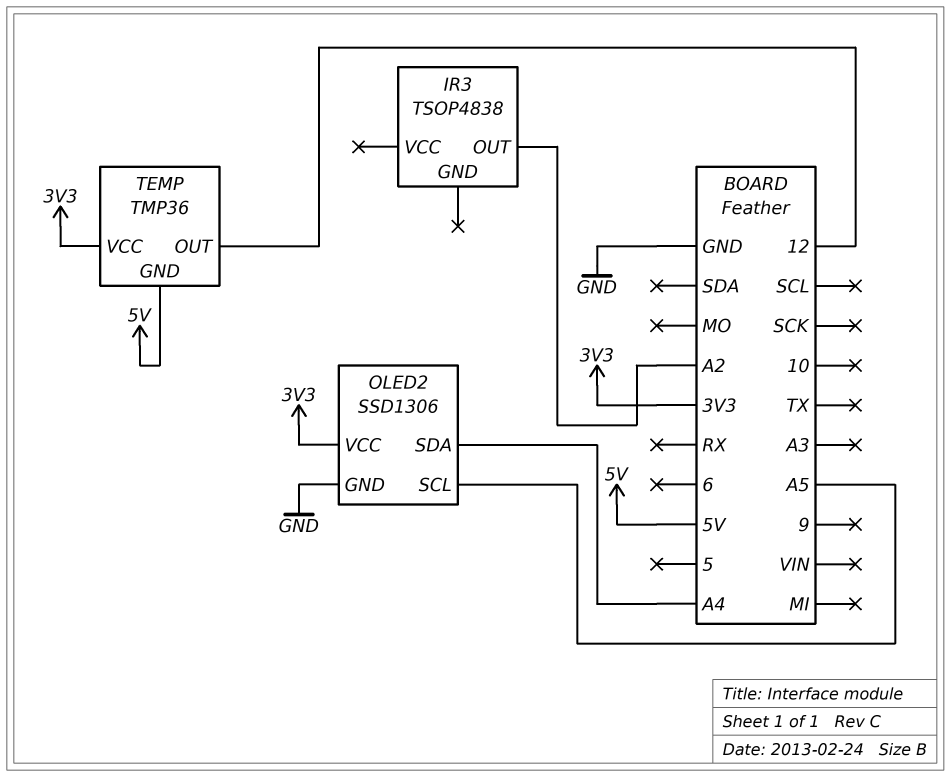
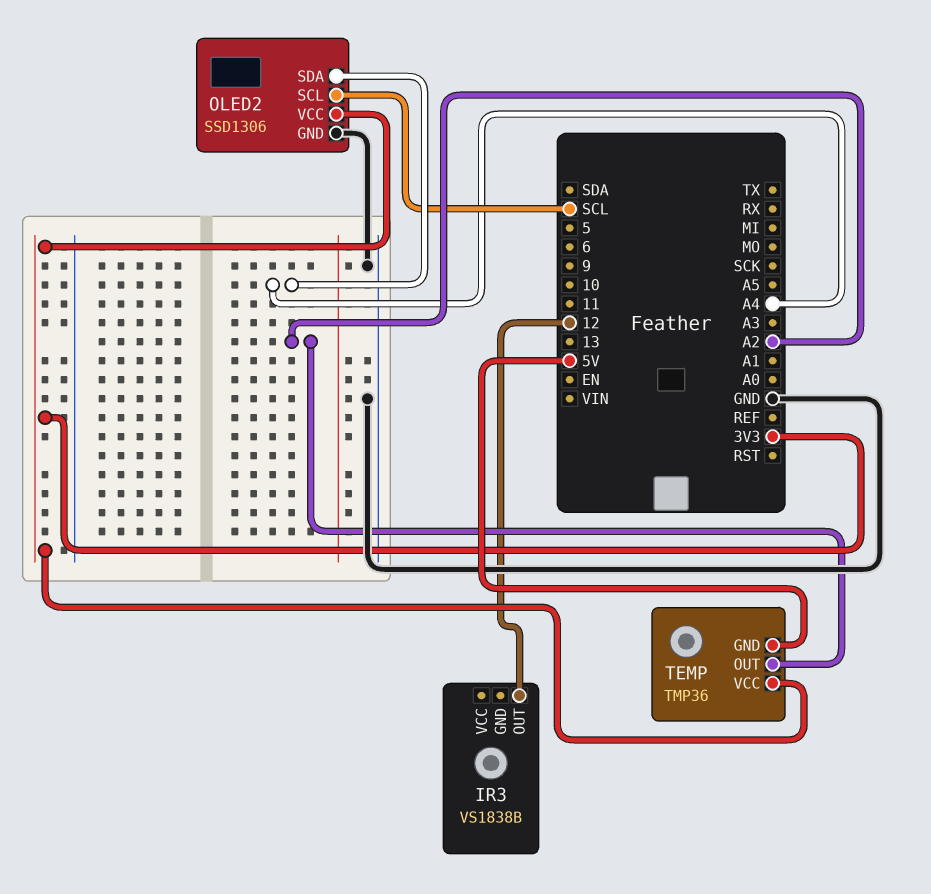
IR3: TSOP4838 -> VS1838B
IR3 pin OUT: A2 -> 12
OLED2 pin SCL: A5 -> SCL
TEMP pin OUT: 12 -> A2

